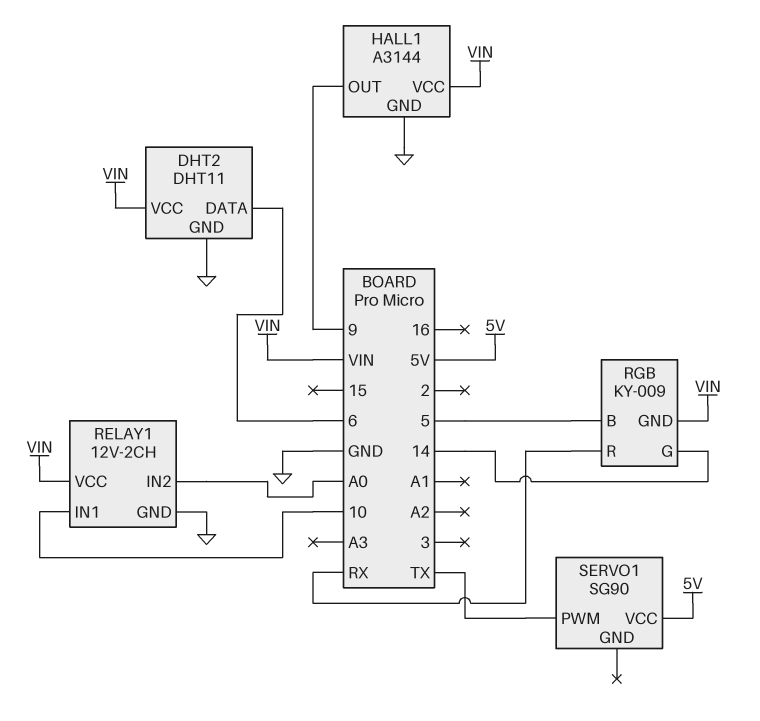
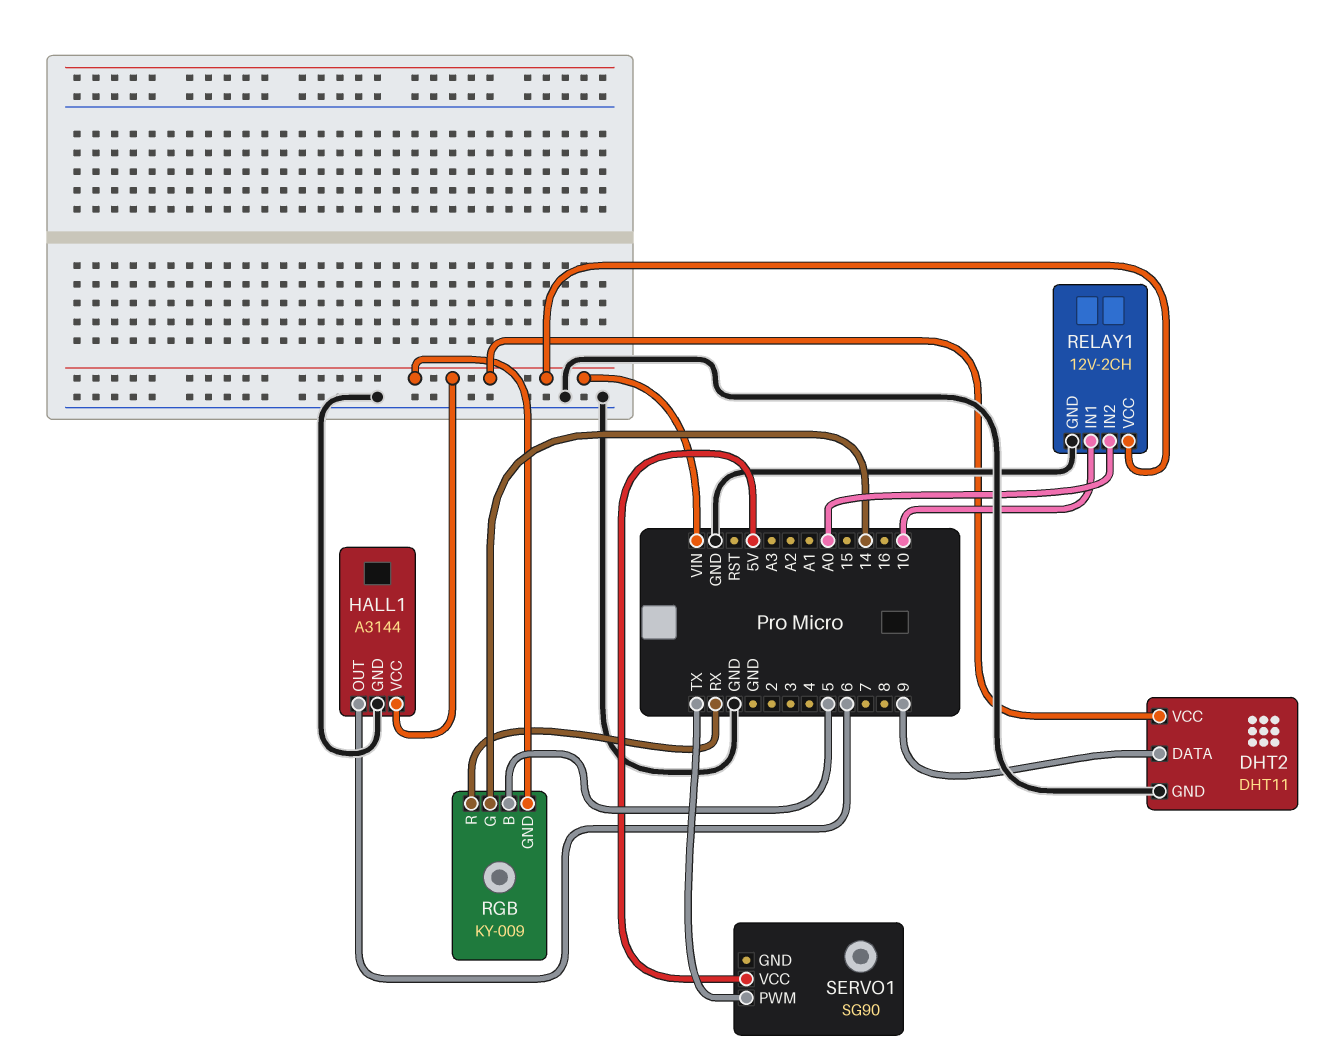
DHT2 pin DATA: 6 -> 9
HALL1 pin OUT: 9 -> 6

